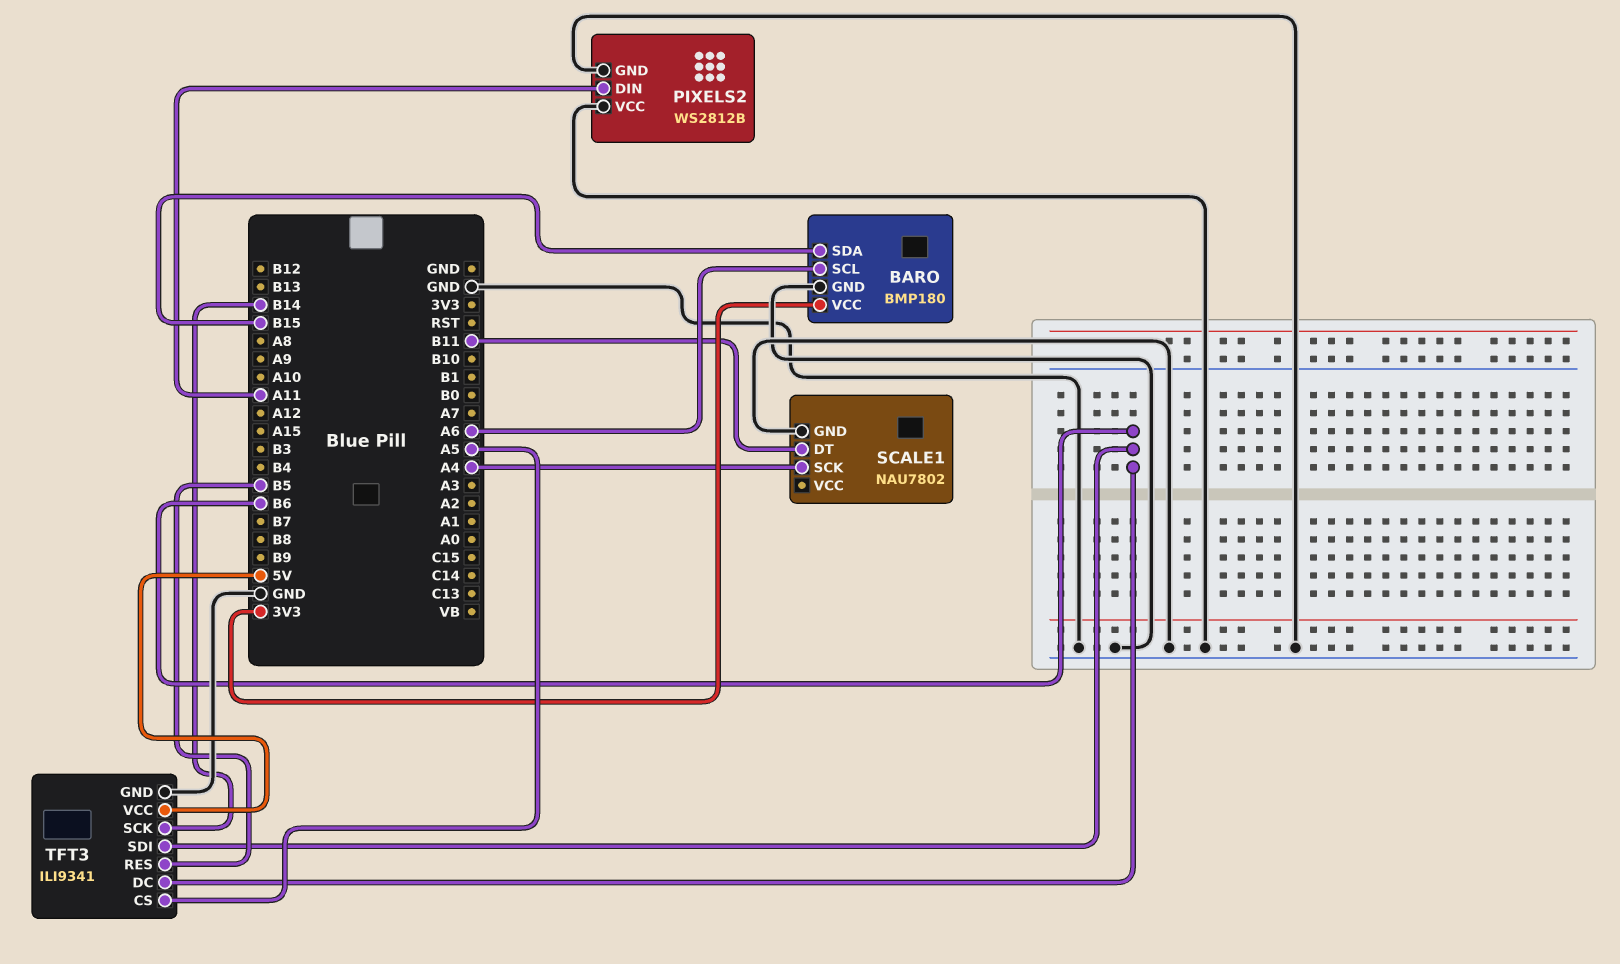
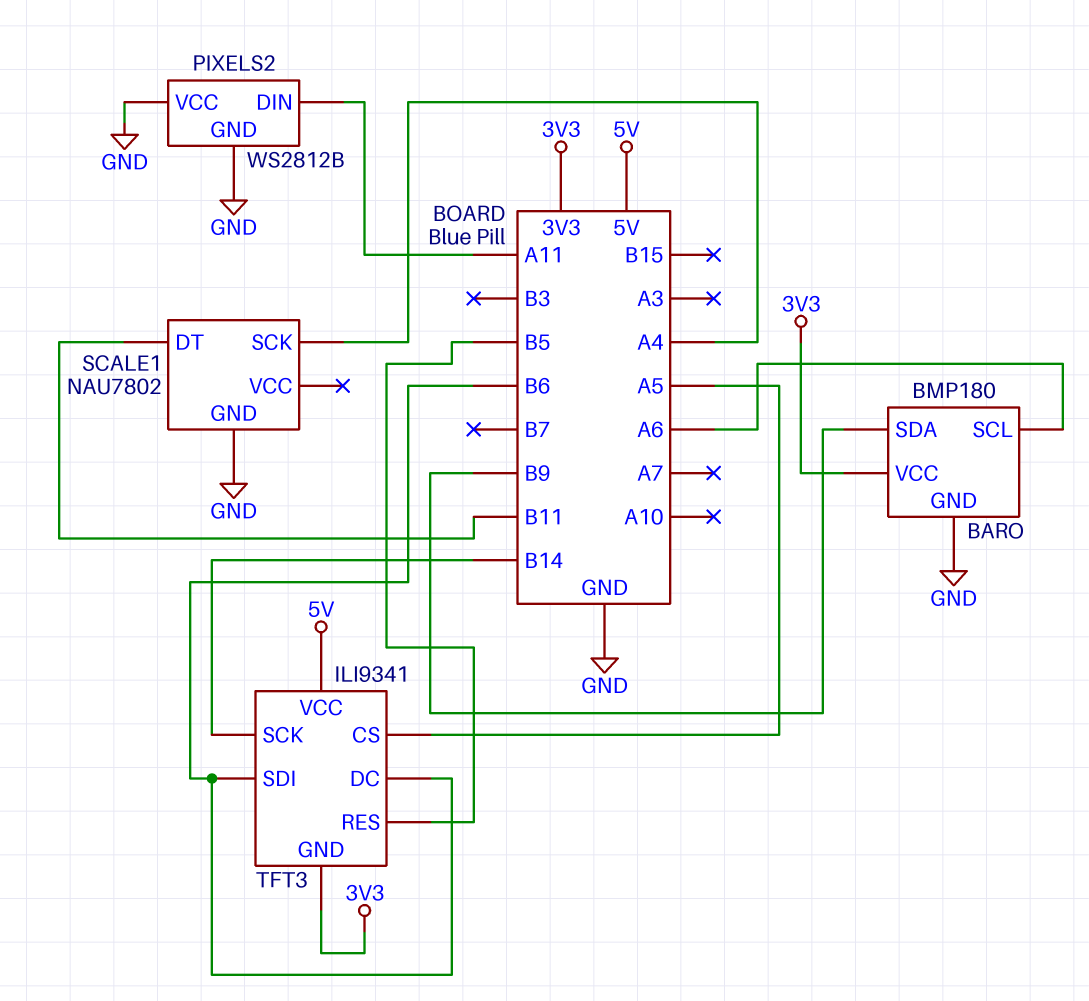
BARO pin SDA: B15 -> B9
TFT3 pin GND: GND -> 3V3

